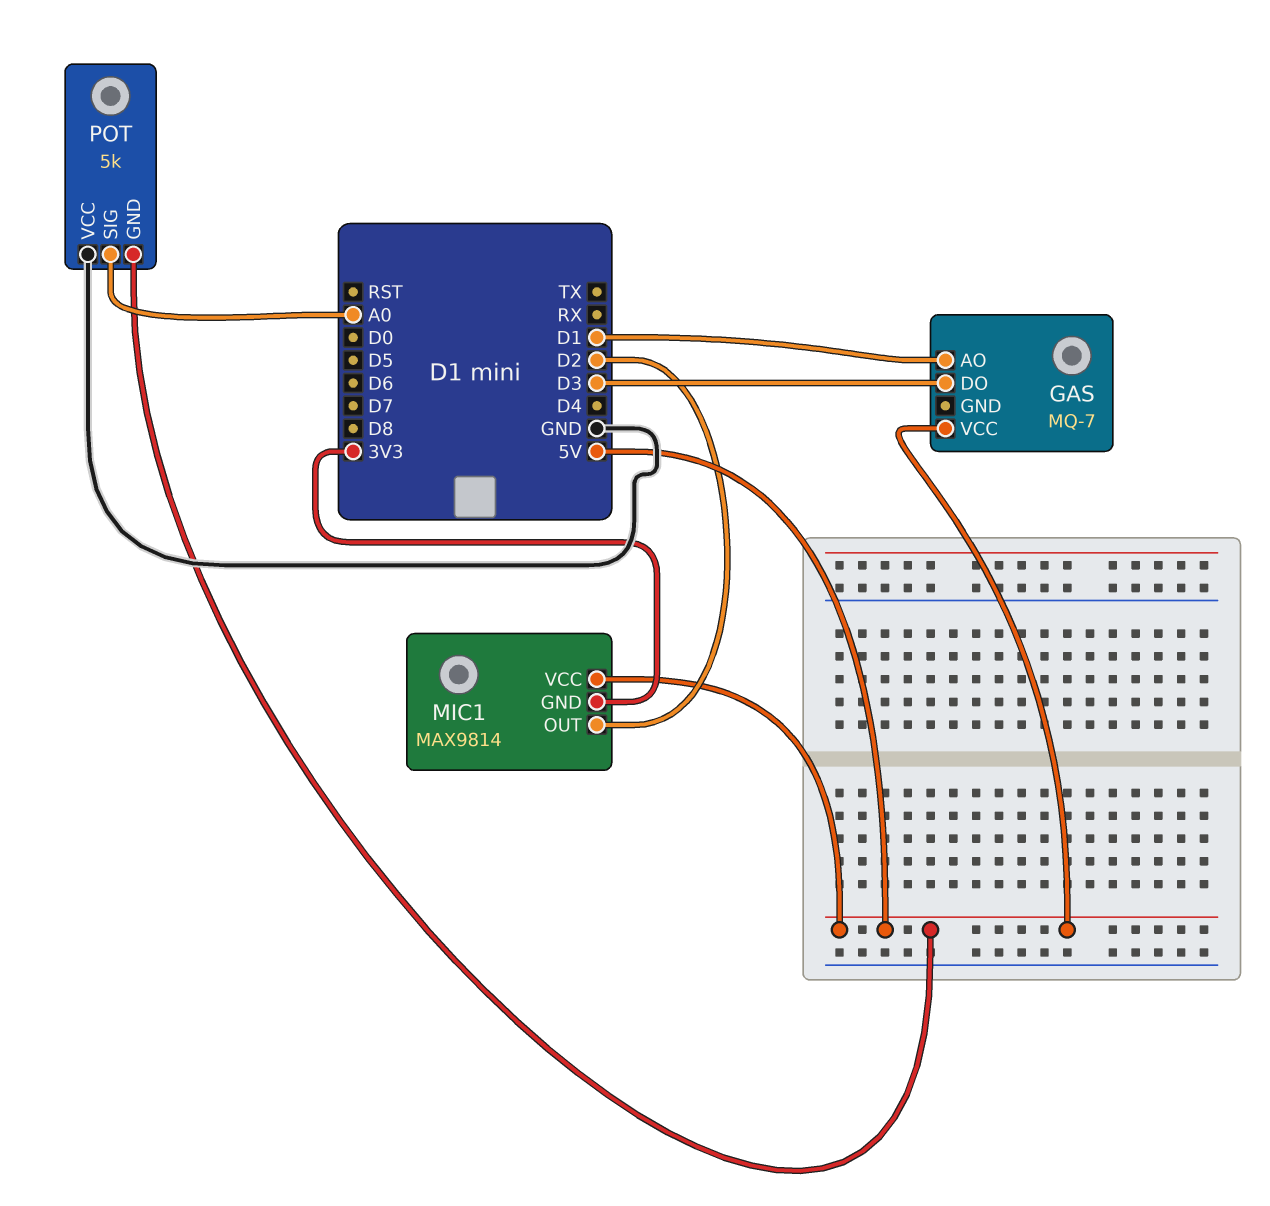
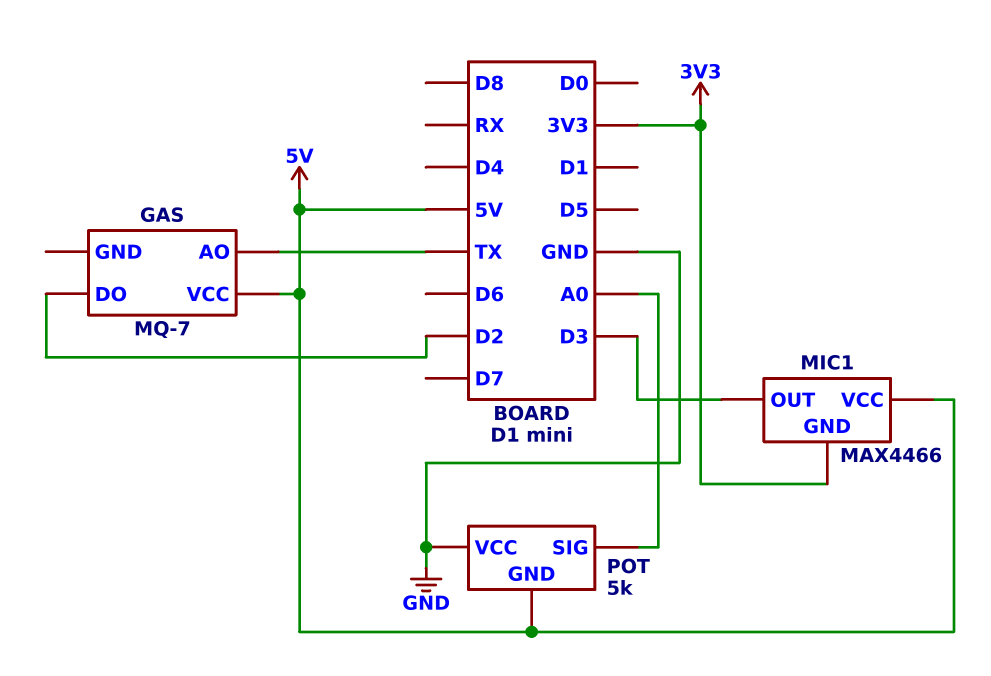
GAS pin AO: D1 -> TX
GAS pin DO: D3 -> D2
MIC1: MAX9814 -> MAX4466
MIC1 pin OUT: D2 -> D3

